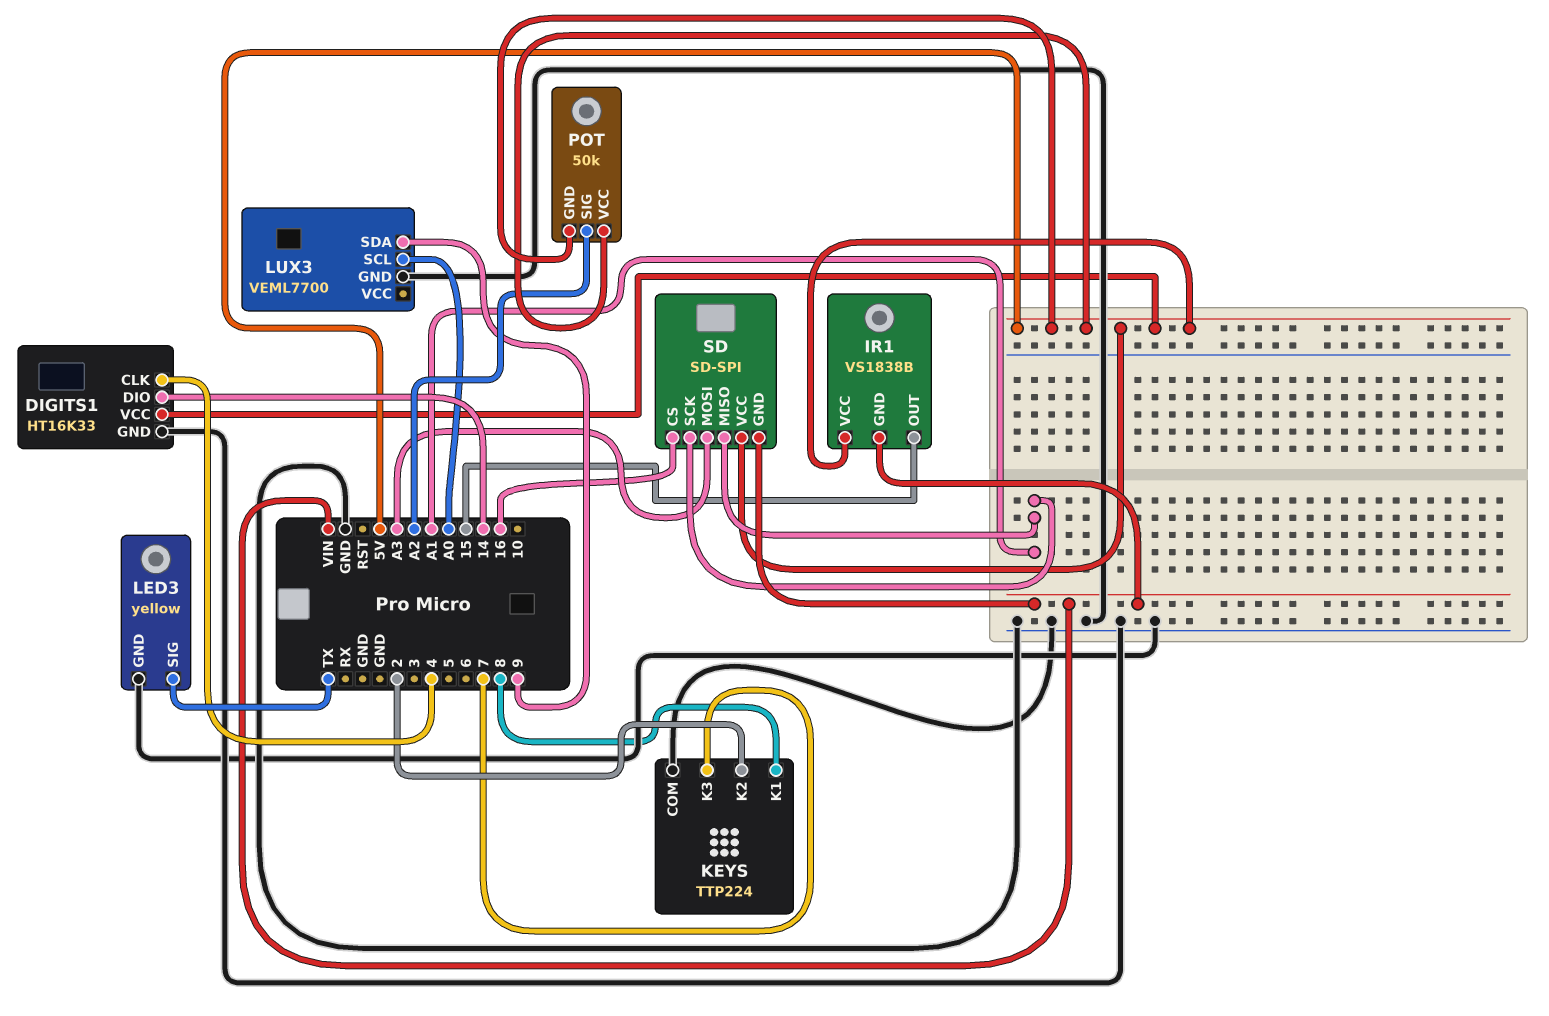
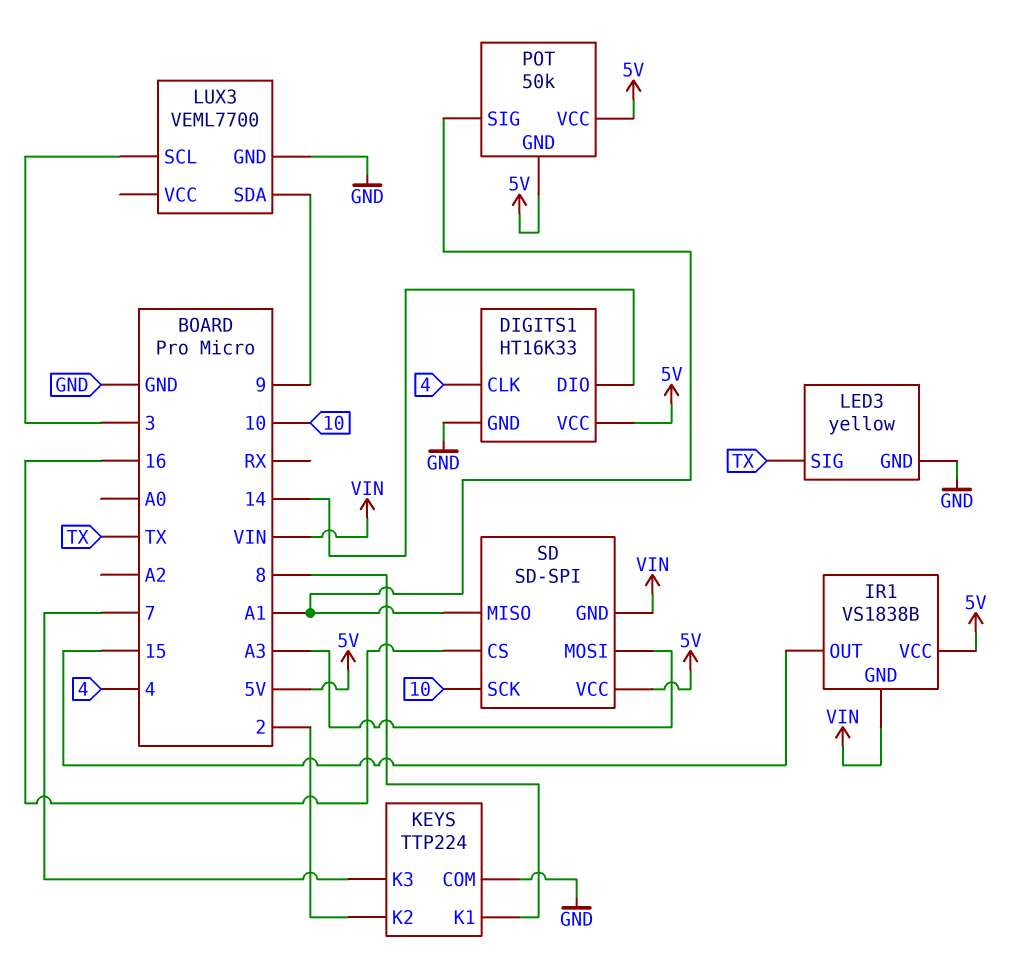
LUX3 pin SCL: A0 -> 3
POT pin SIG: A2 -> A1
SD pin SCK: A1 -> 10

